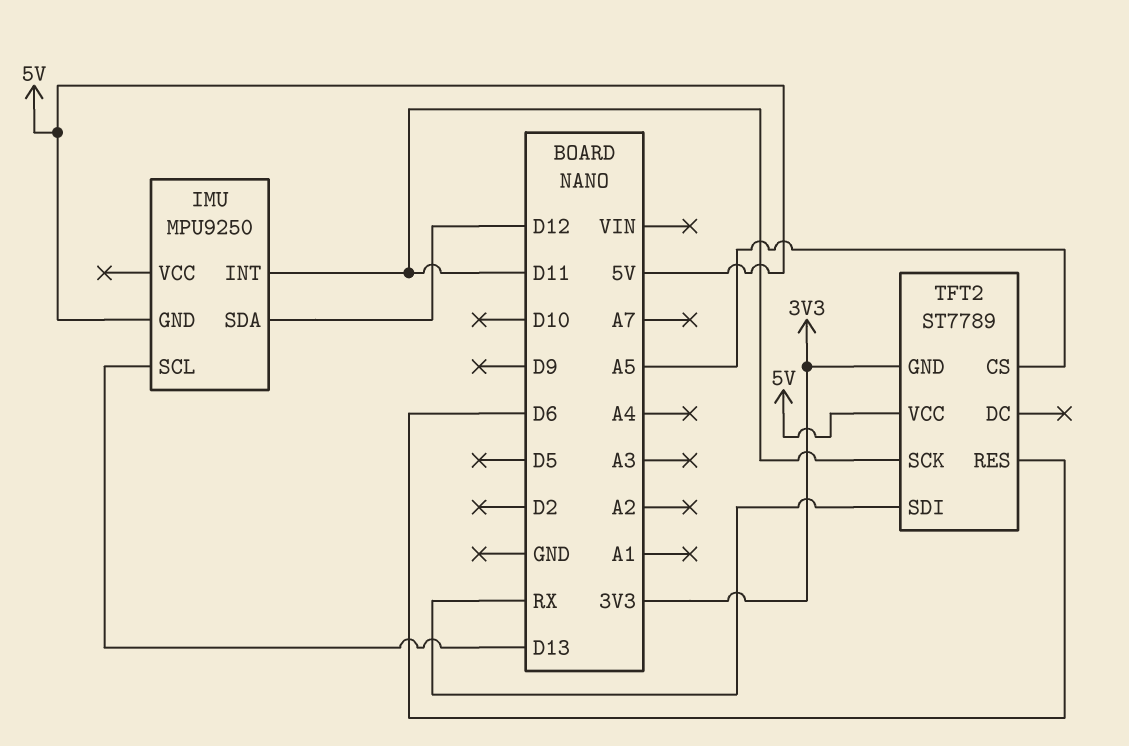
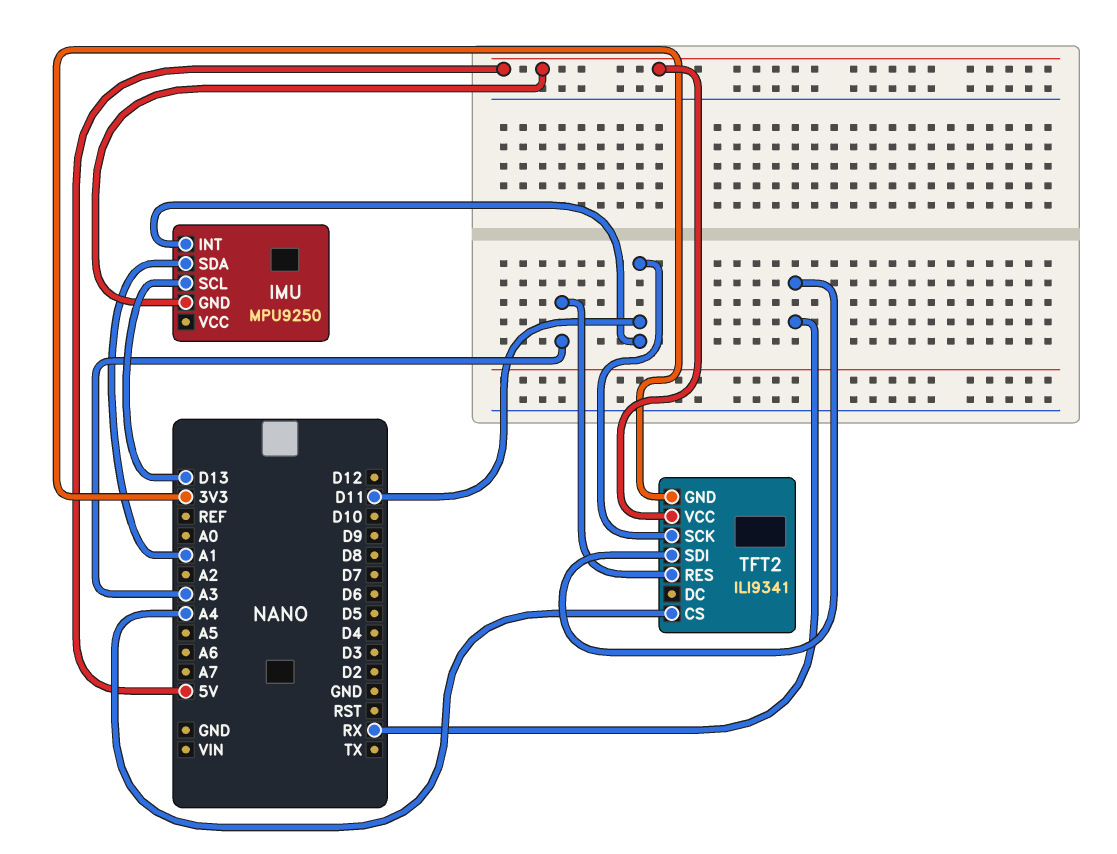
IMU pin SDA: D12 -> A1
TFT2: ST7789 -> ILI9341
TFT2 pin CS: A5 -> A4
TFT2 pin RES: D6 -> A3

